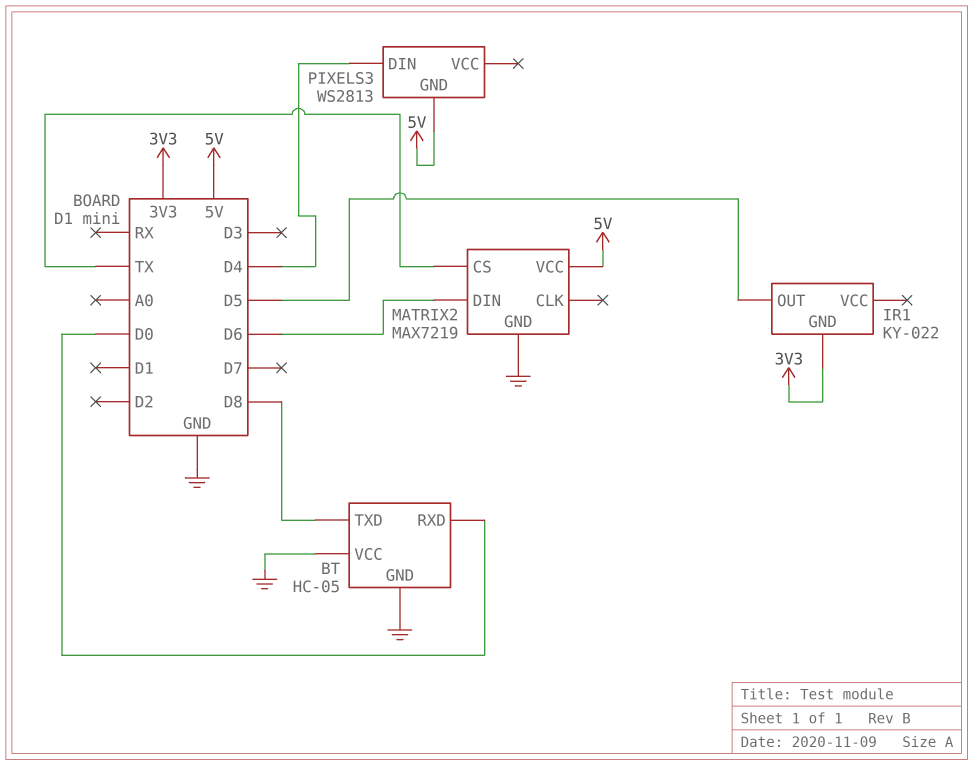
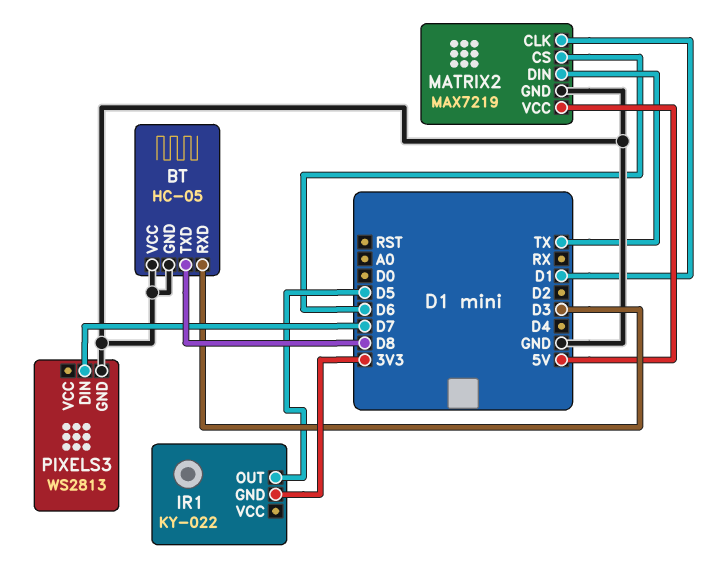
BT pin RXD: D0 -> D3
MATRIX2 pin CLK: none -> D1
MATRIX2 pin CS: TX -> D6
MATRIX2 pin DIN: D6 -> TX
PIXELS3 pin DIN: D4 -> D7
PIXELS3 pin GND: 5V -> GND

